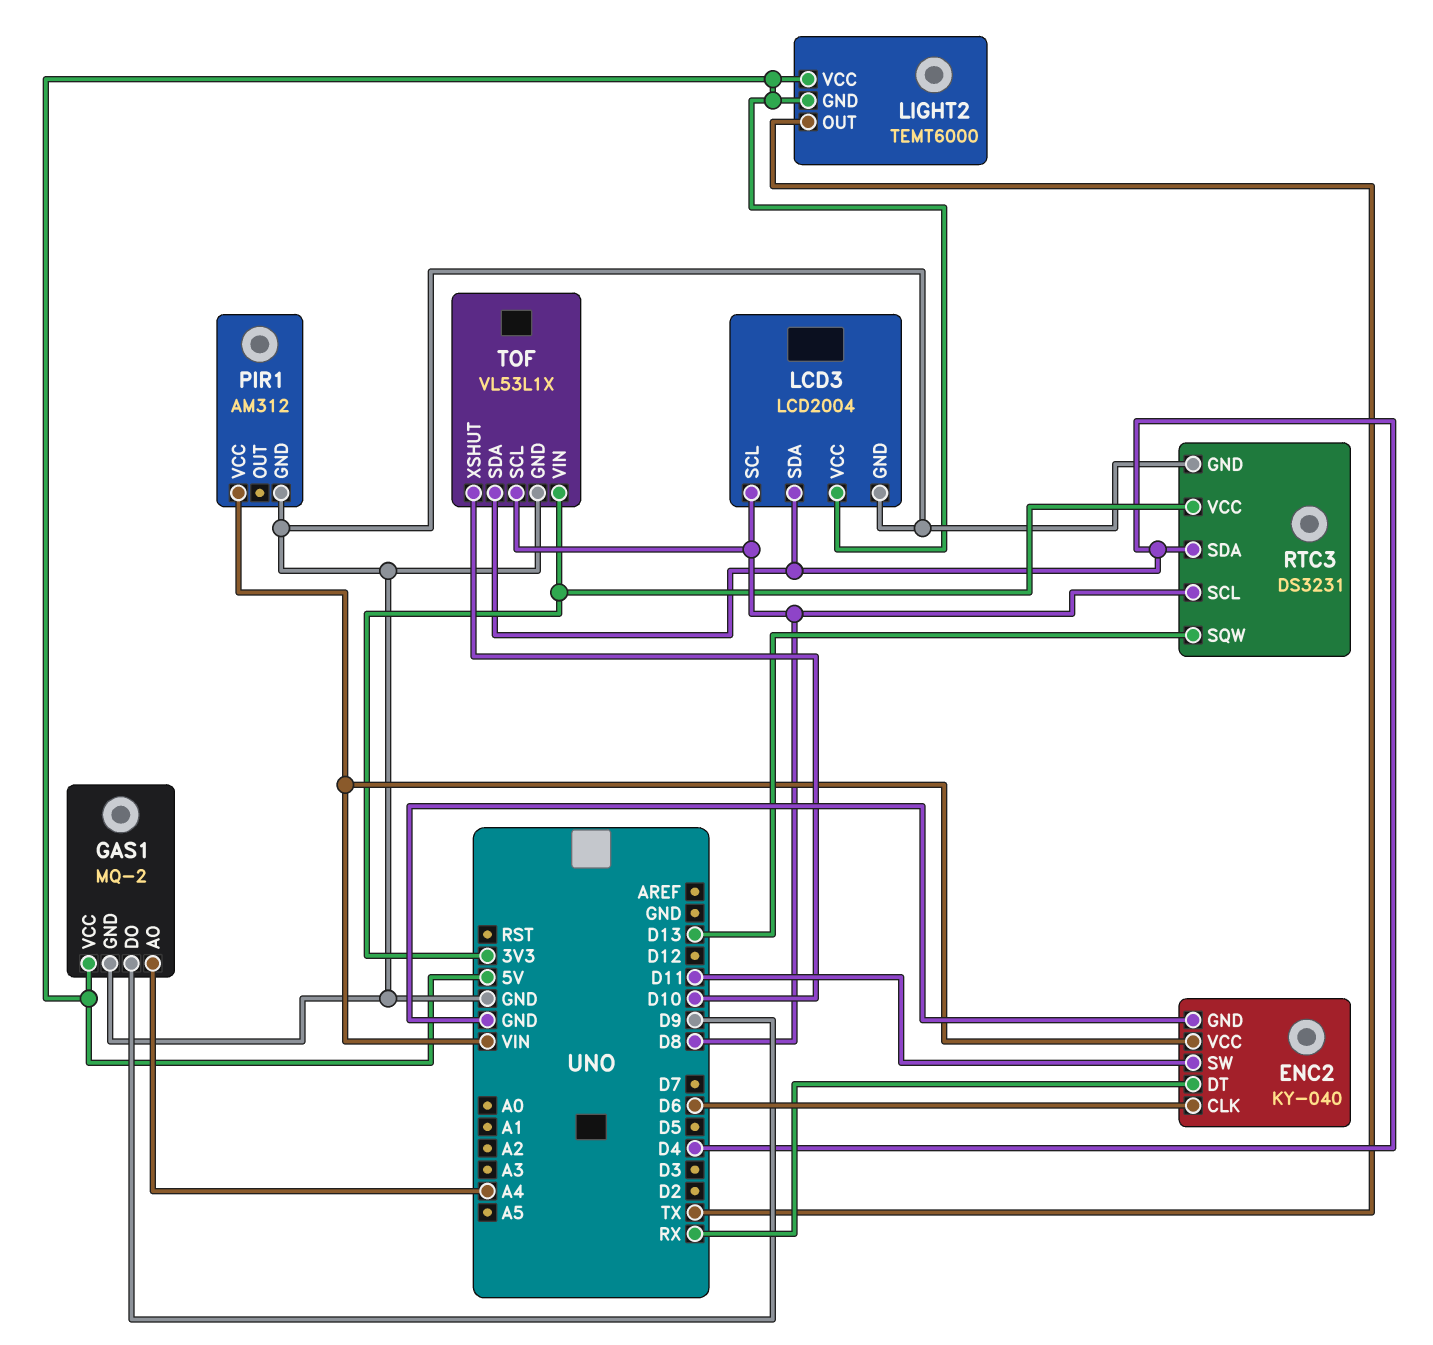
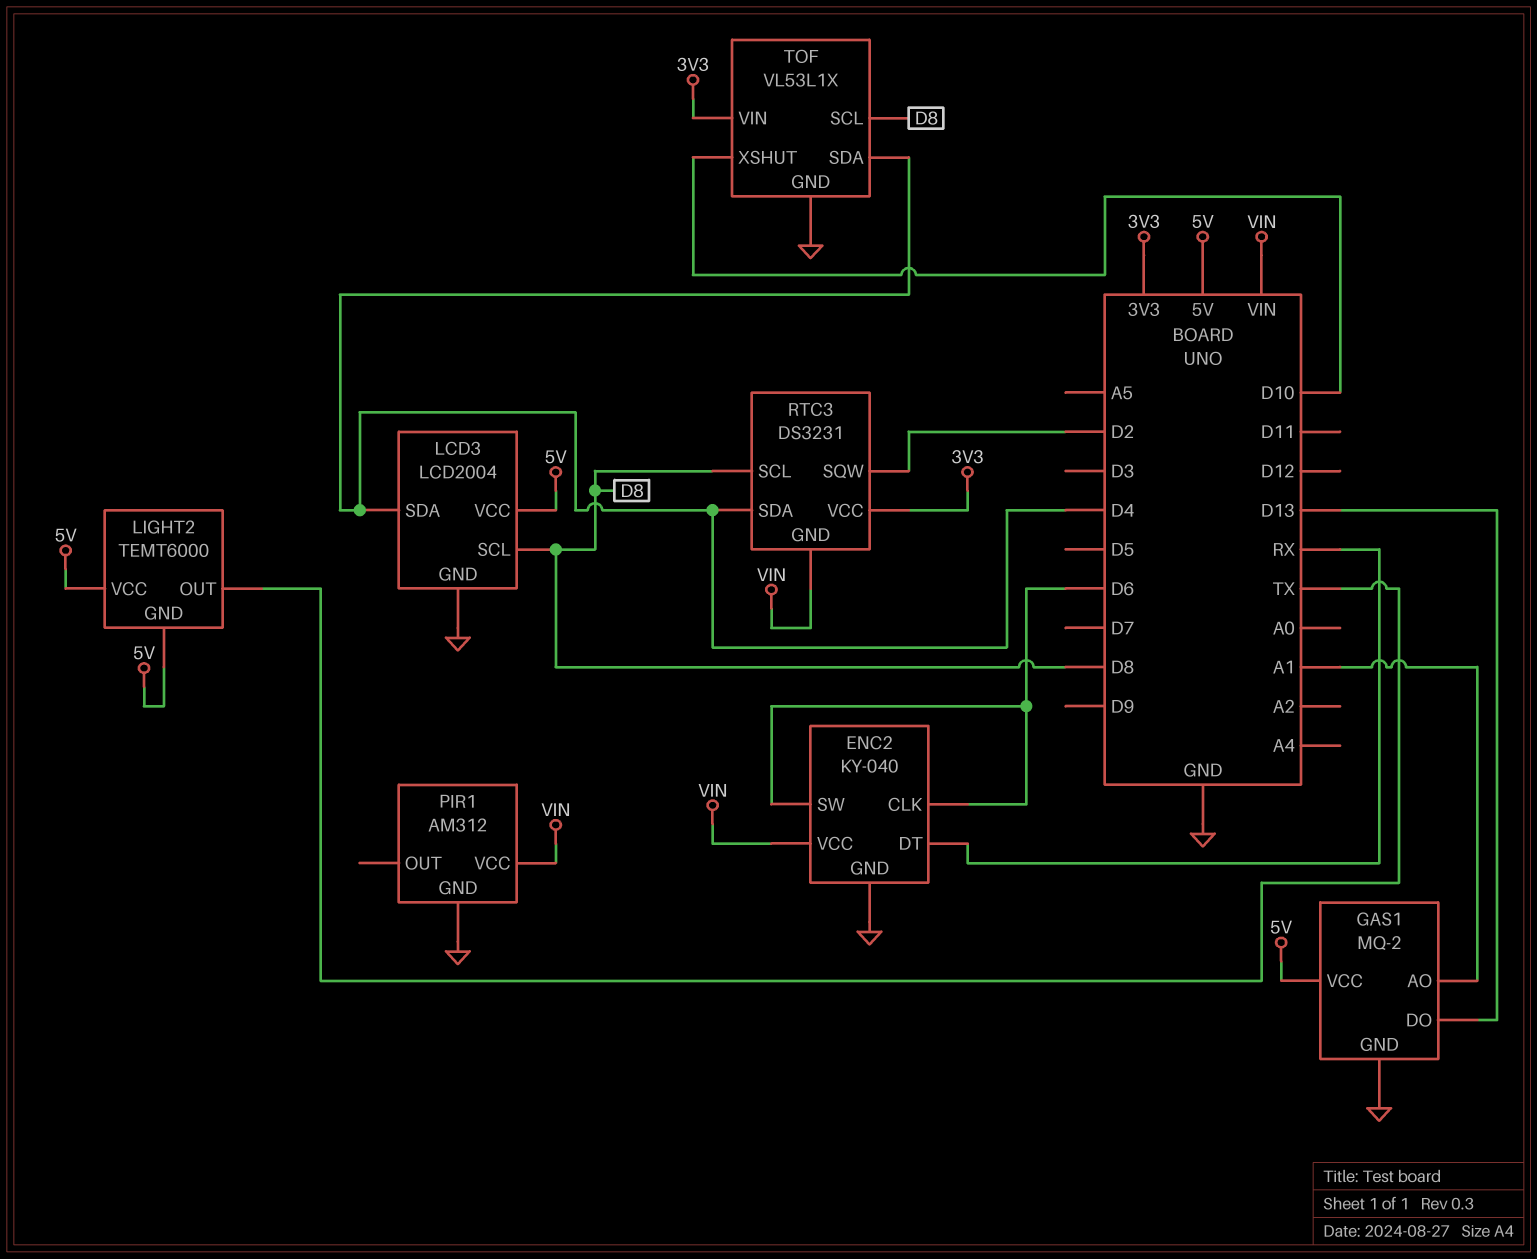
ENC2 pin SW: D11 -> D6
GAS1 pin AO: A4 -> A1
GAS1 pin DO: D9 -> D13
RTC3 pin GND: GND -> VIN
RTC3 pin SQW: D13 -> D2

